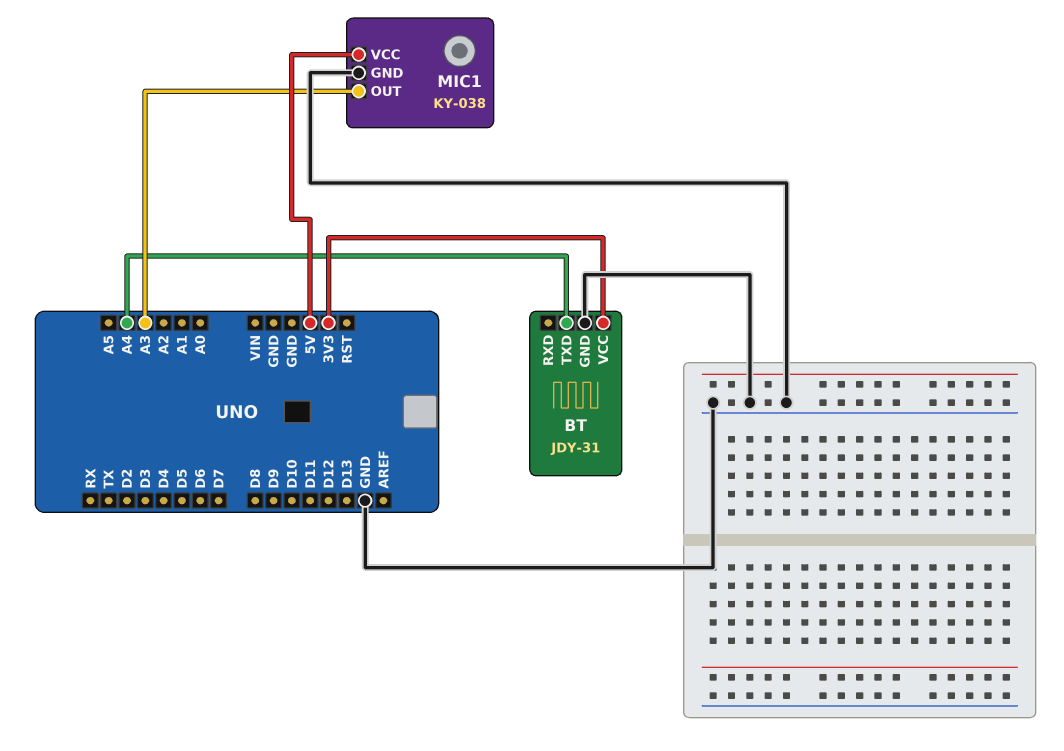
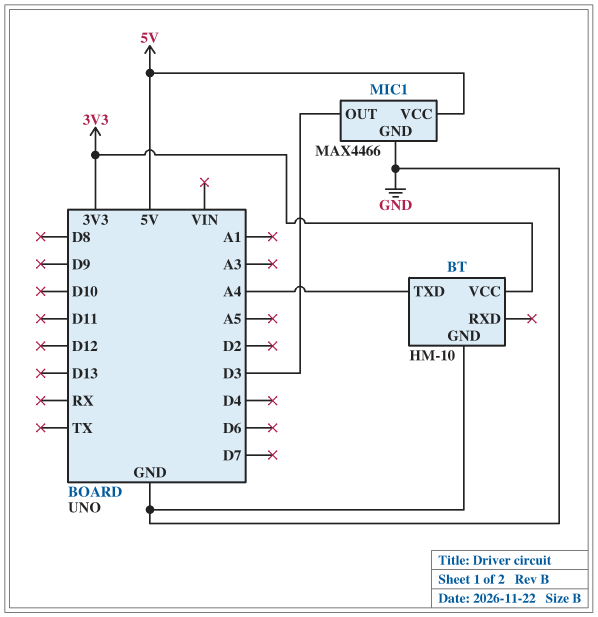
BT: JDY-31 -> HM-10
MIC1: KY-038 -> MAX4466
MIC1 pin OUT: A3 -> D3

